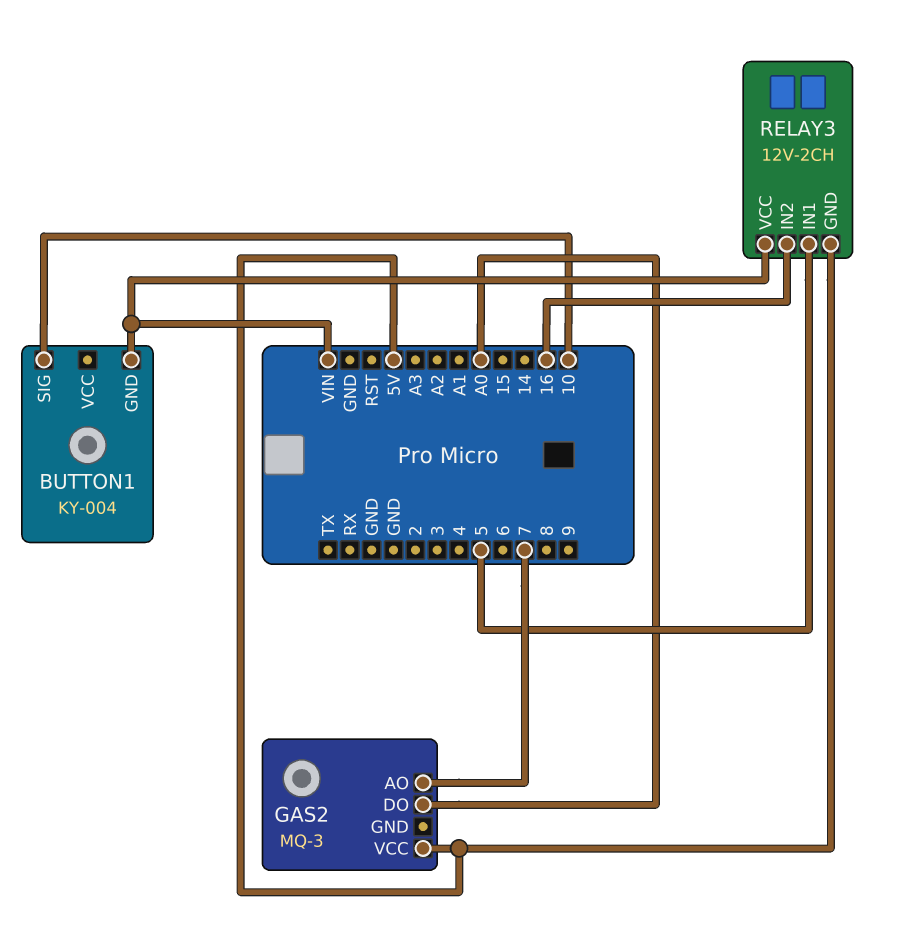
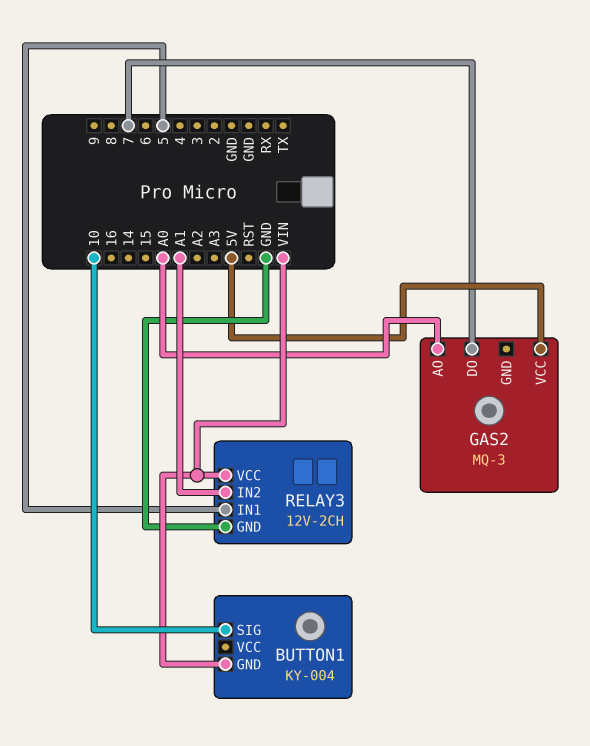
GAS2 pin AO: 7 -> A0
GAS2 pin DO: A0 -> 7
RELAY3 pin GND: 5V -> GND
RELAY3 pin IN2: 16 -> A1

